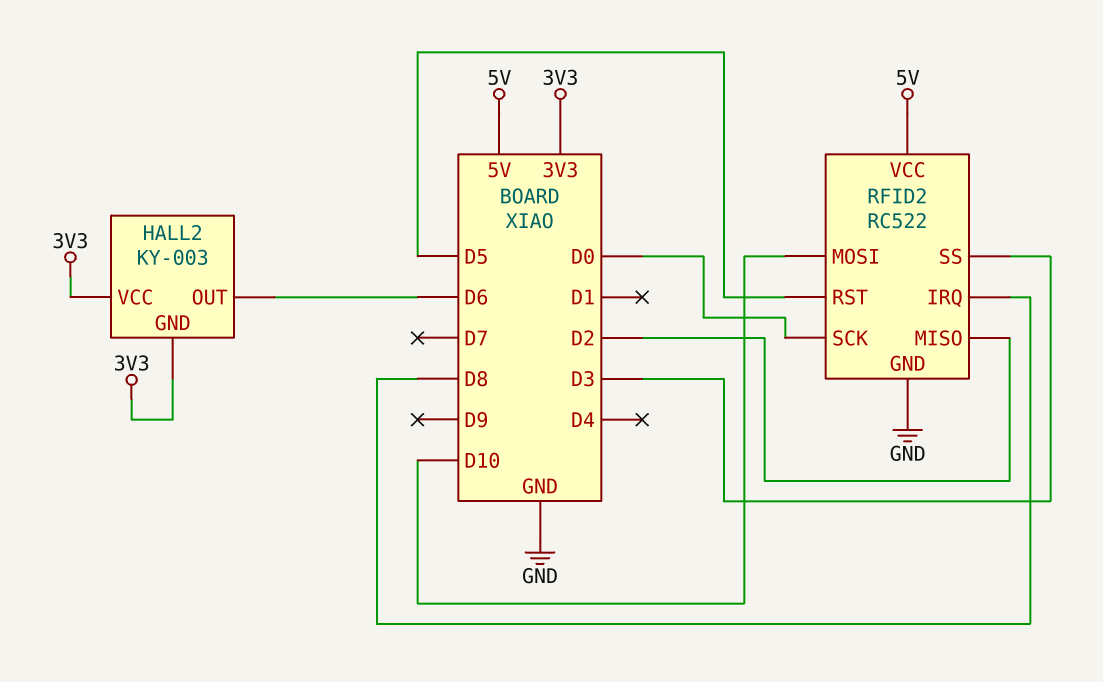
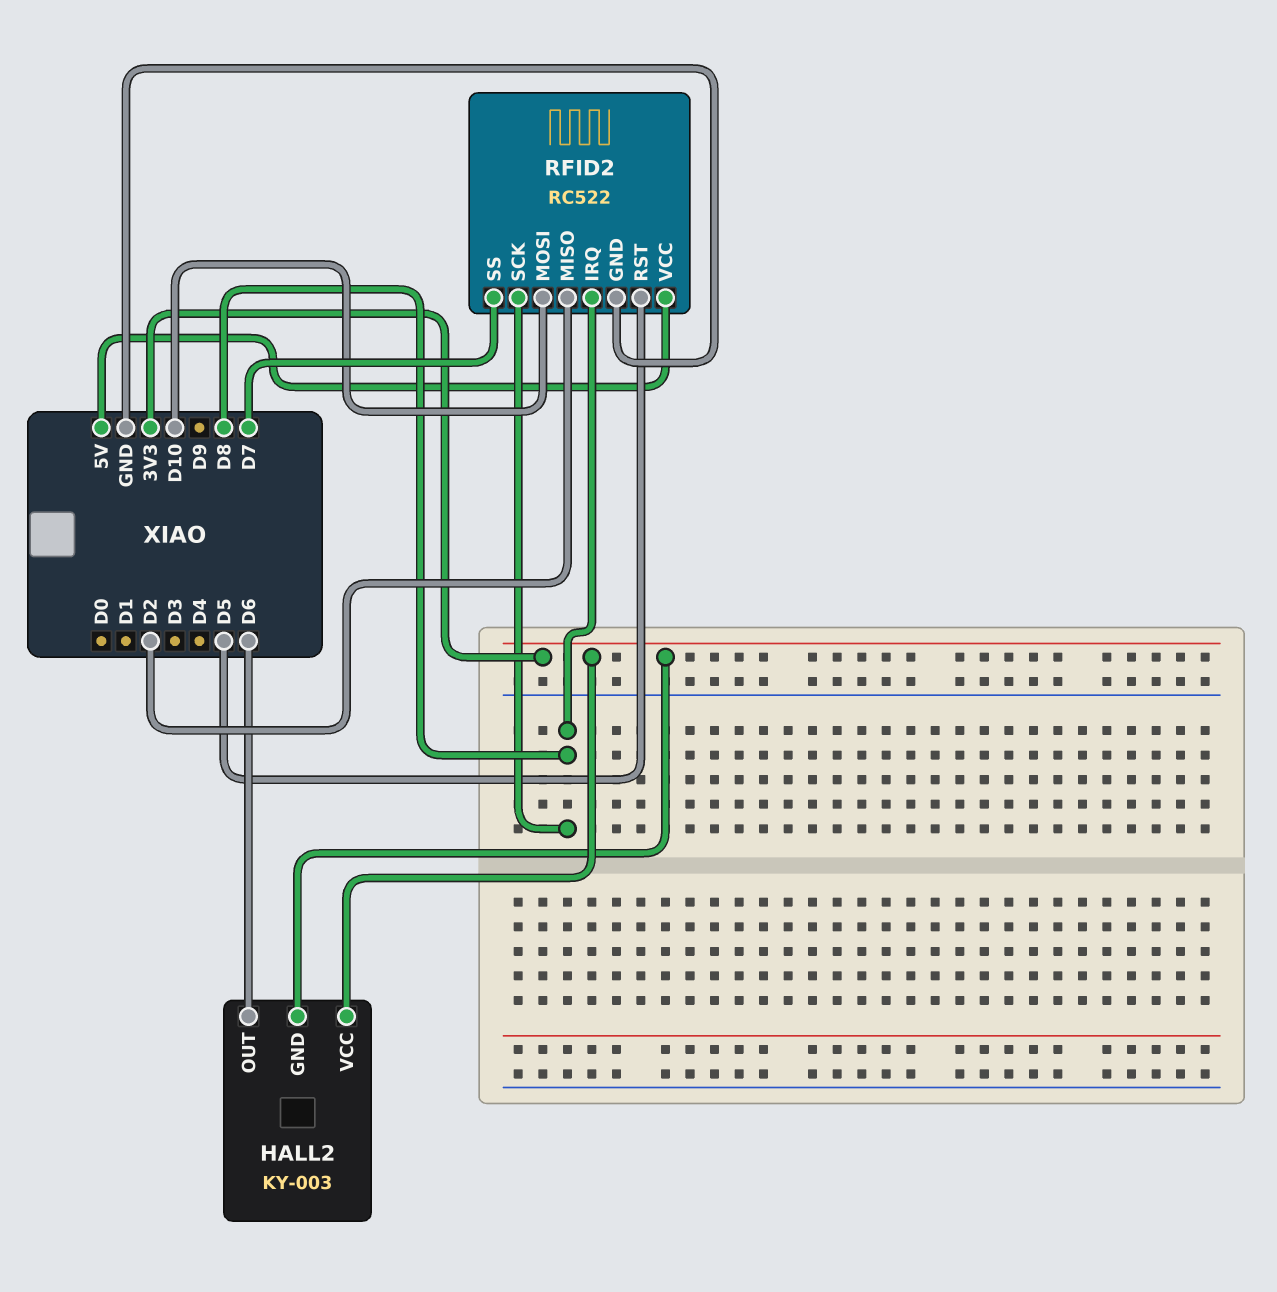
RFID2 pin SCK: D0 -> D8
RFID2 pin SS: D3 -> D7

